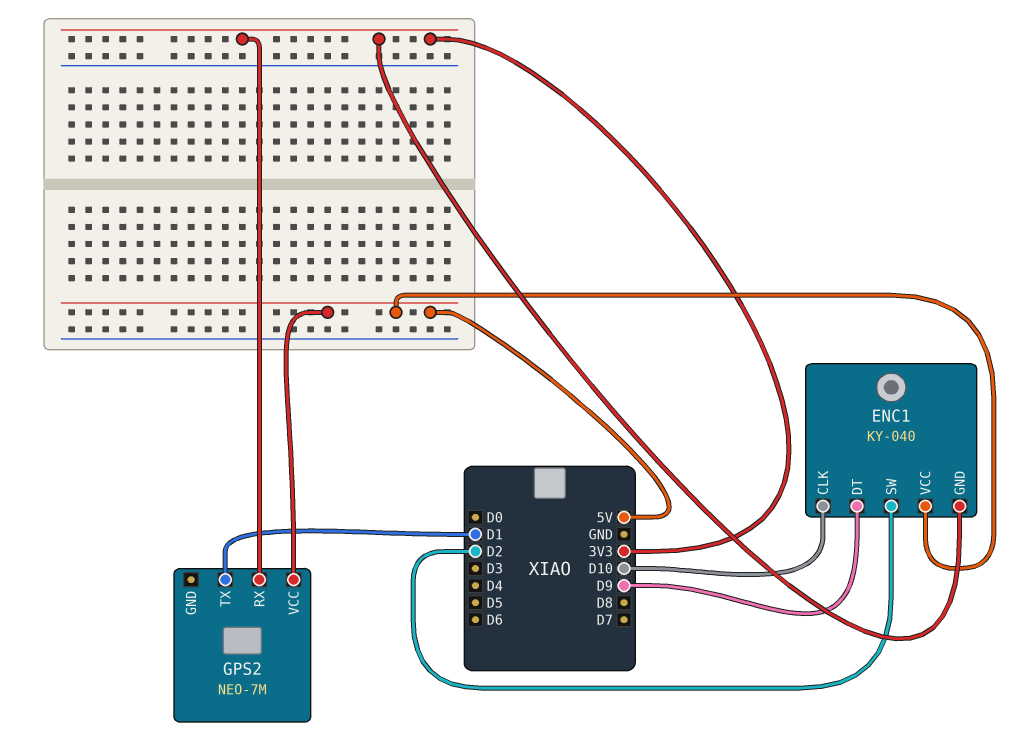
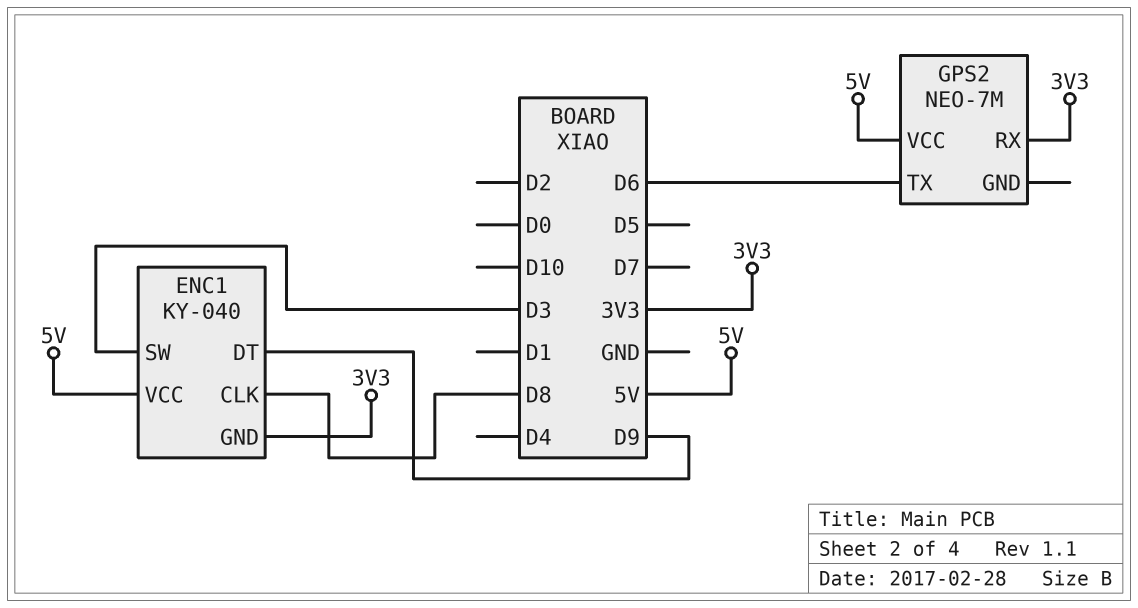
ENC1 pin CLK: D10 -> D8
ENC1 pin SW: D2 -> D3
GPS2 pin TX: D1 -> D6

